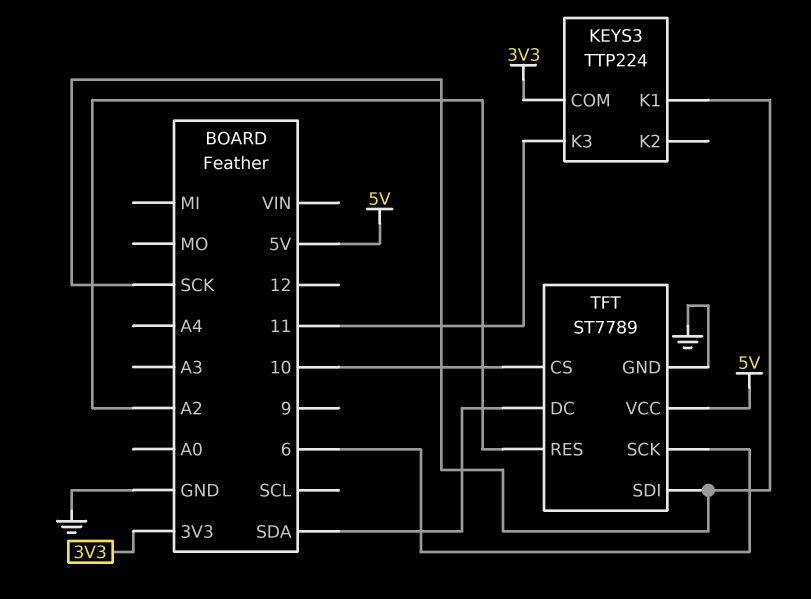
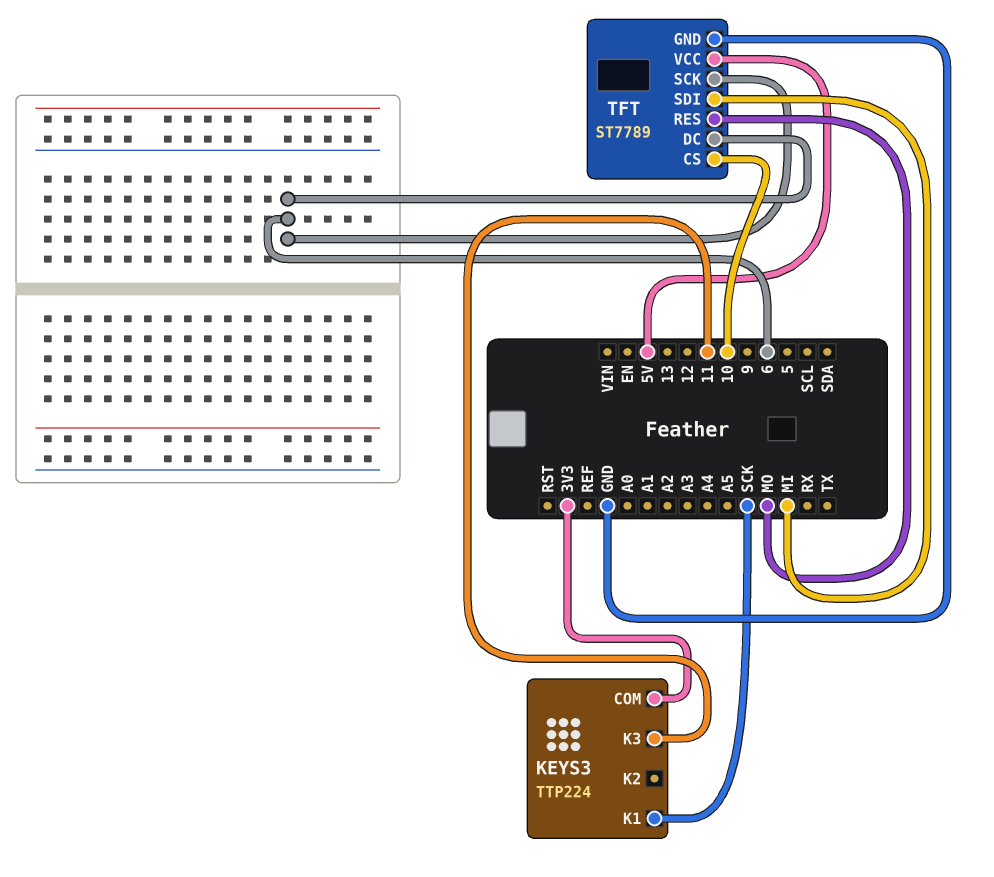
TFT pin DC: SDA -> 6
TFT pin RES: A2 -> MO
TFT pin SDI: SCK -> MI

